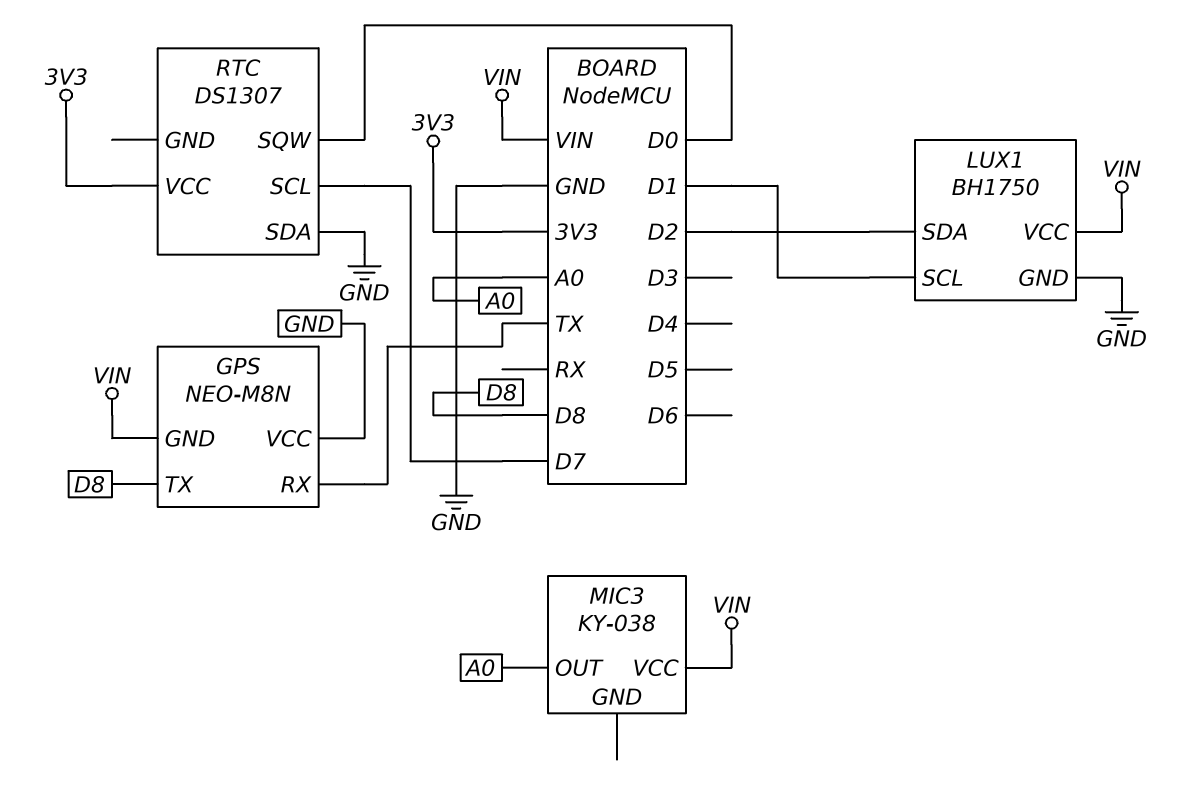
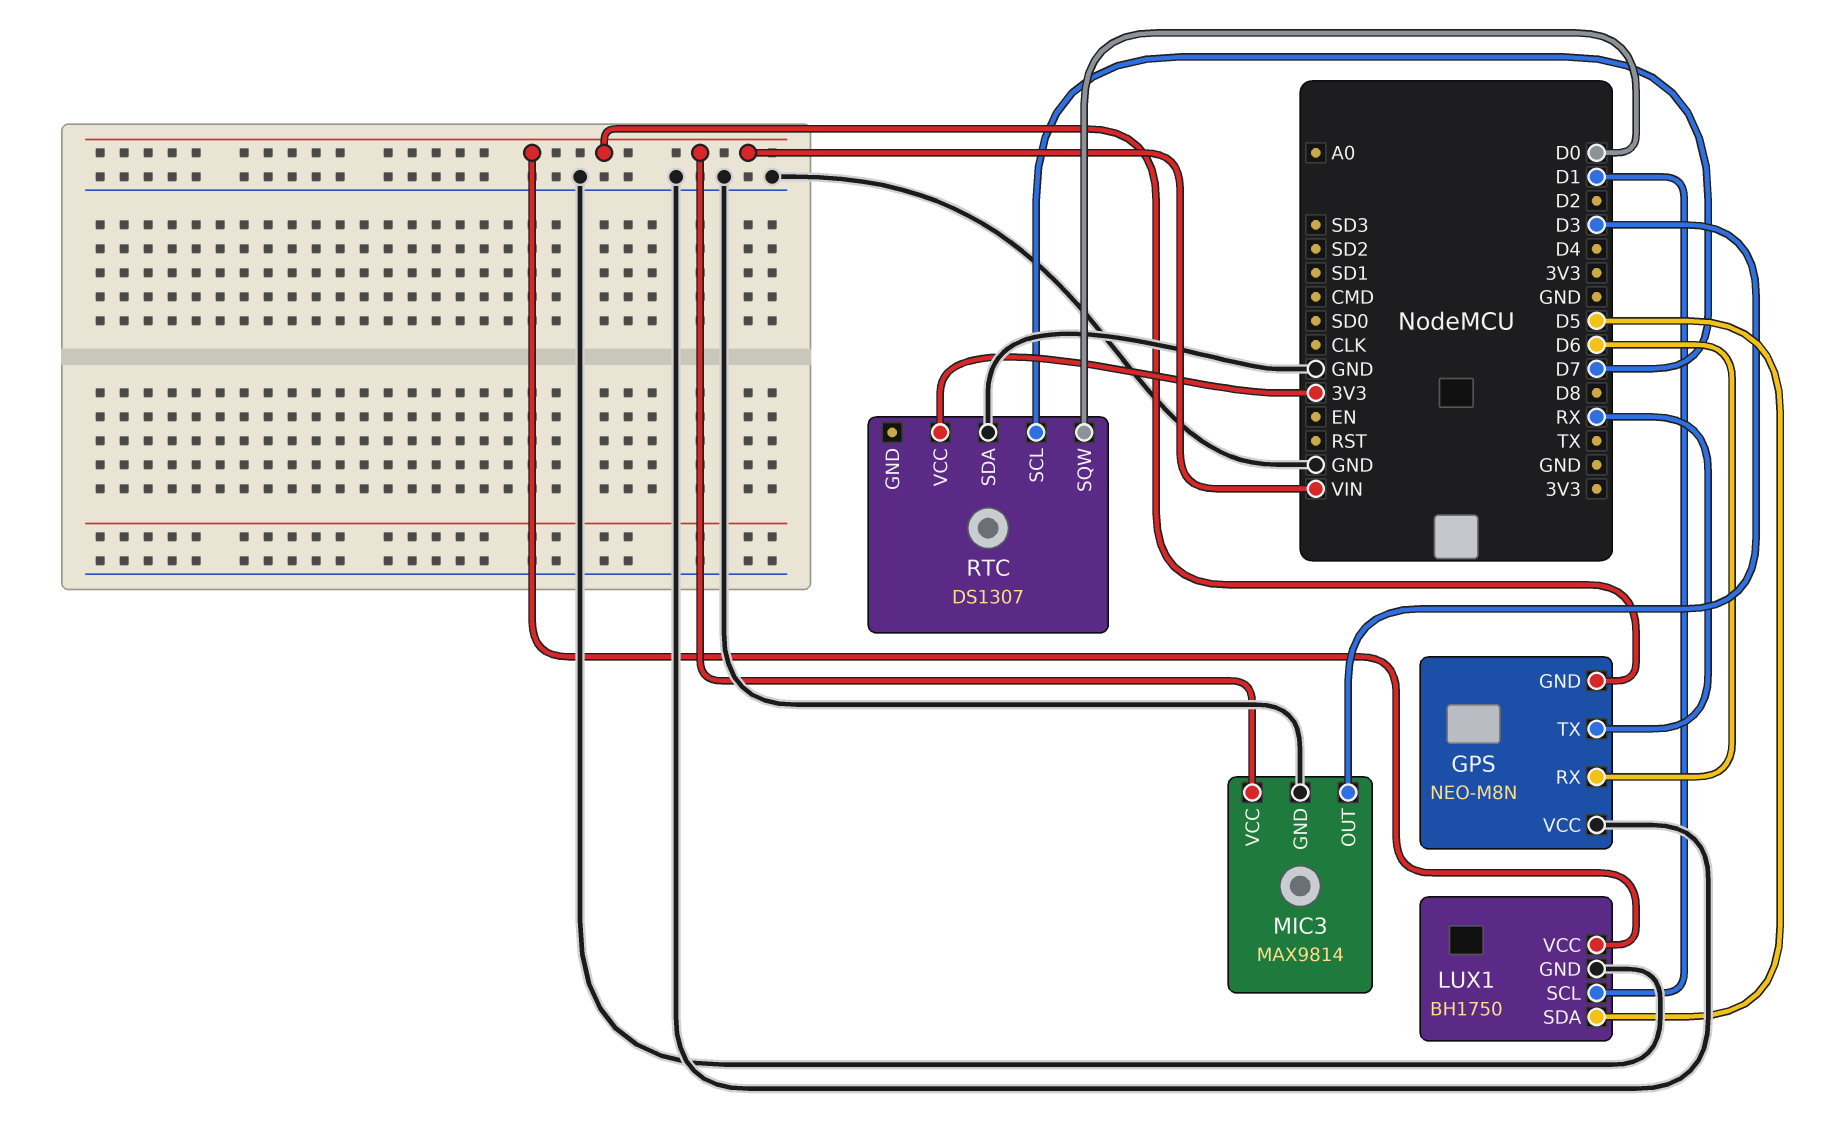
GPS pin RX: TX -> D6
GPS pin TX: D8 -> RX
LUX1 pin SDA: D2 -> D5
MIC3: KY-038 -> MAX9814
MIC3 pin GND: none -> GND
MIC3 pin OUT: A0 -> D3

